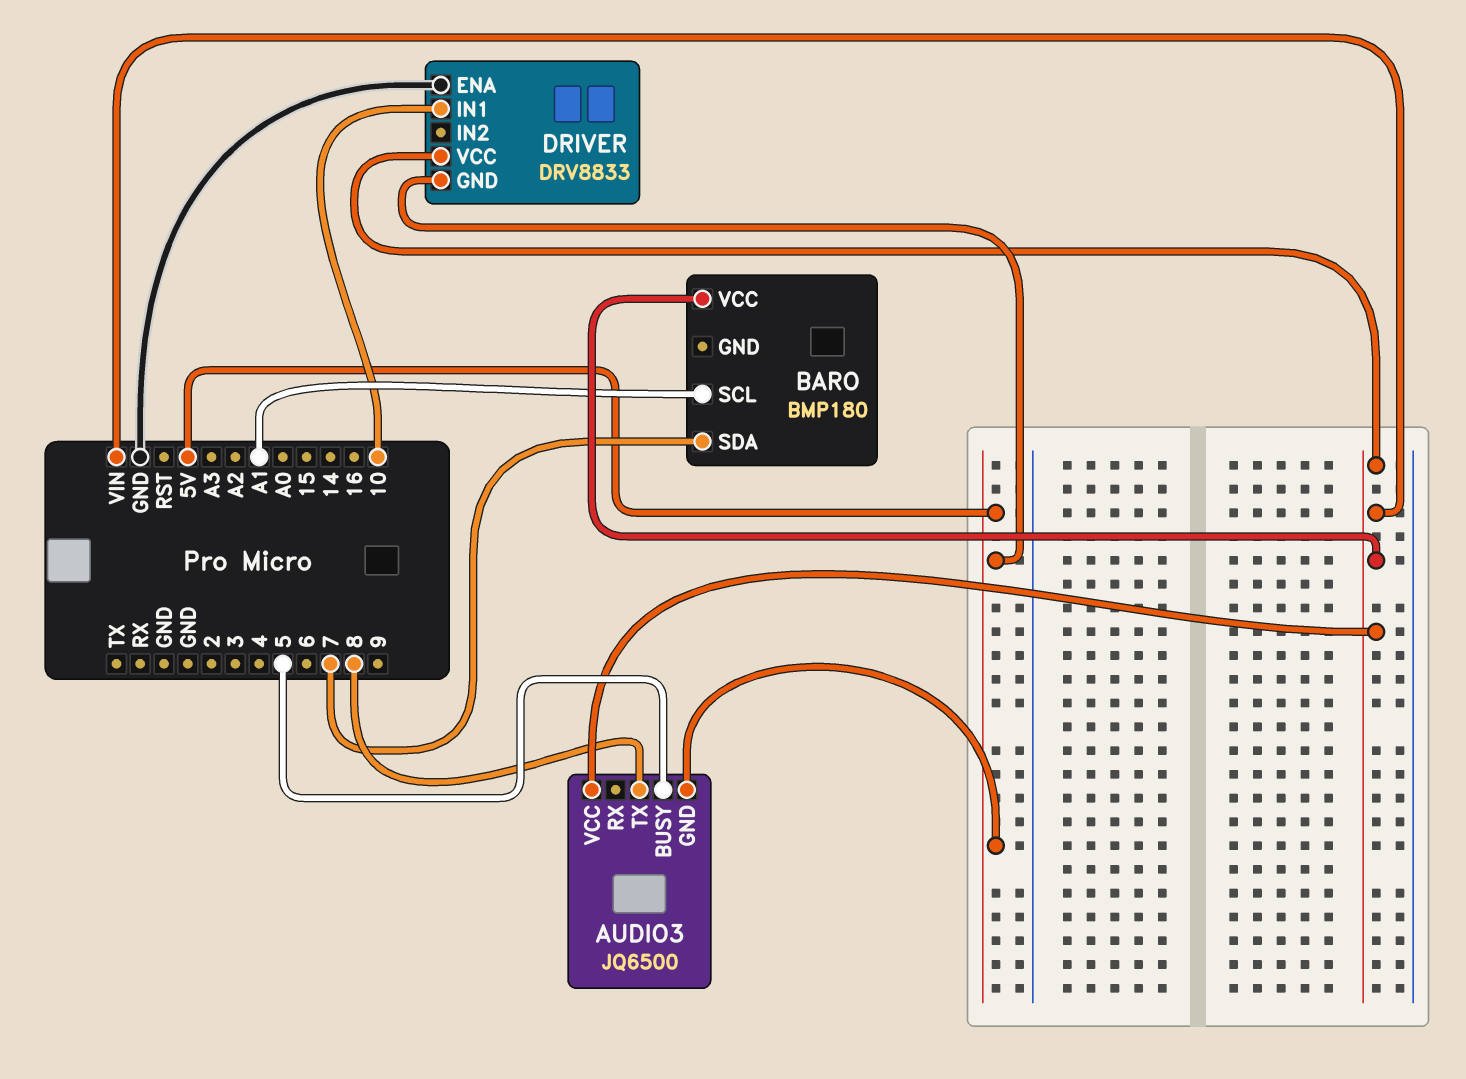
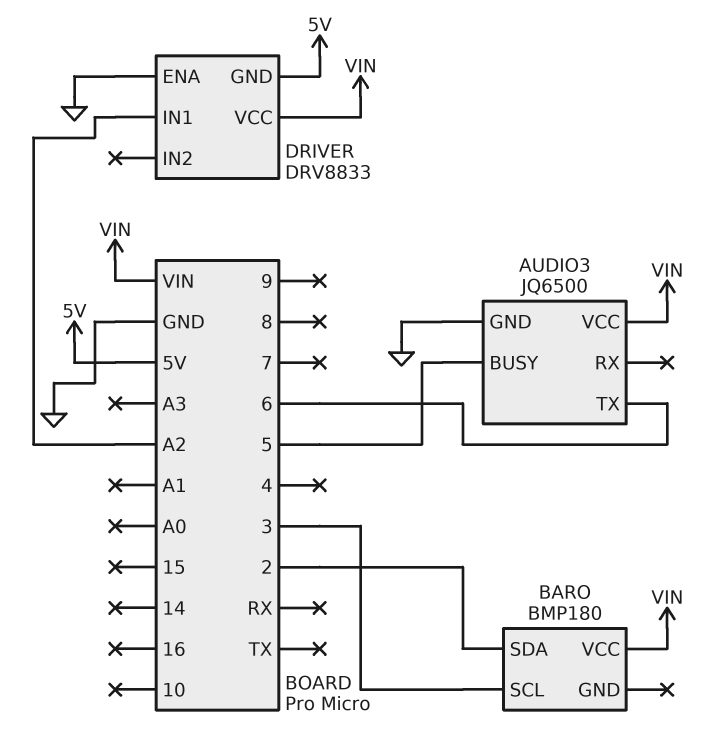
AUDIO3 pin GND: 5V -> GND
AUDIO3 pin TX: 8 -> 6
BARO pin SCL: A1 -> 3
BARO pin SDA: 7 -> 2
DRIVER pin IN1: 10 -> A2

